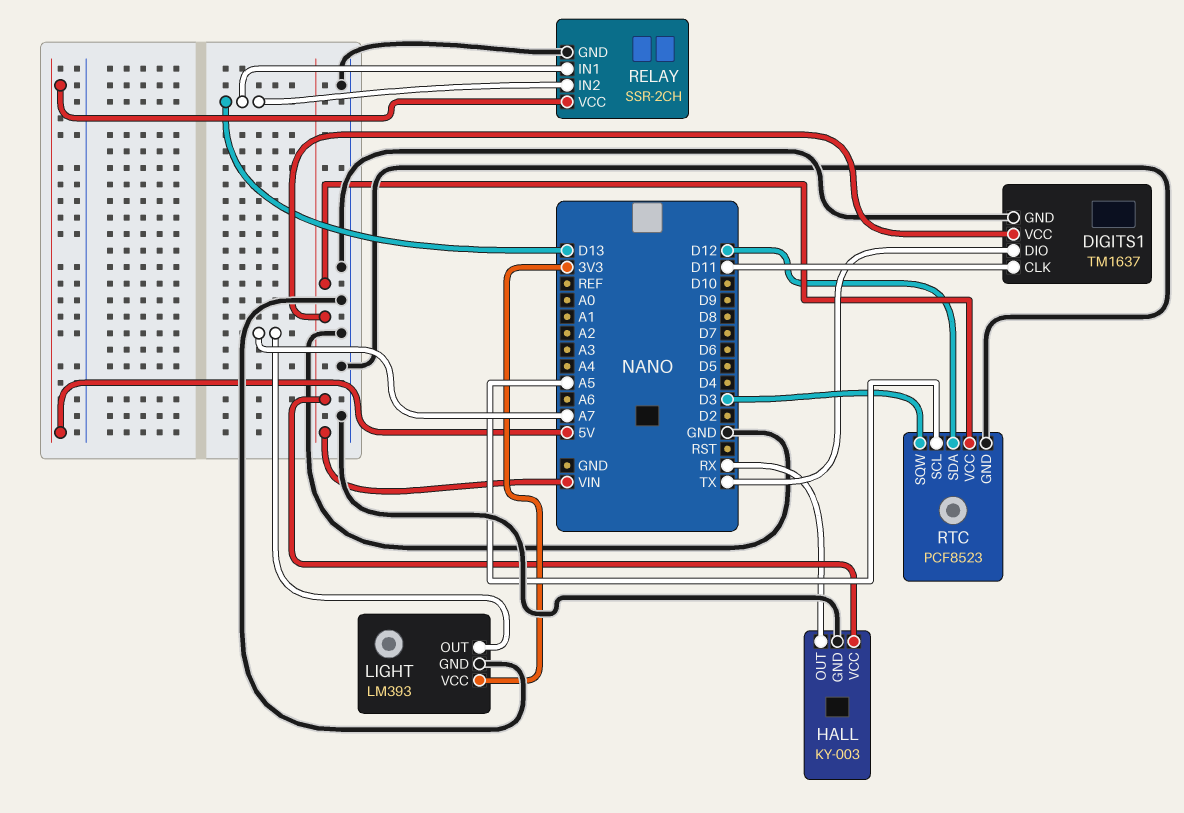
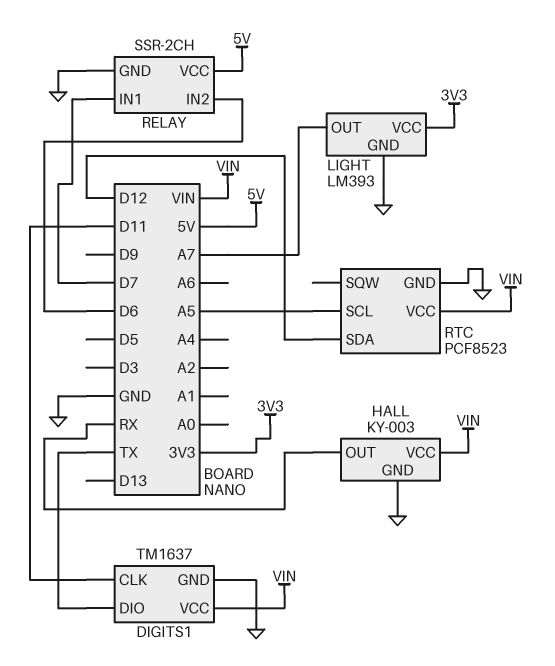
RELAY pin IN1: D13 -> D7
RELAY pin IN2: D13 -> D6
RTC pin SQW: D3 -> none

